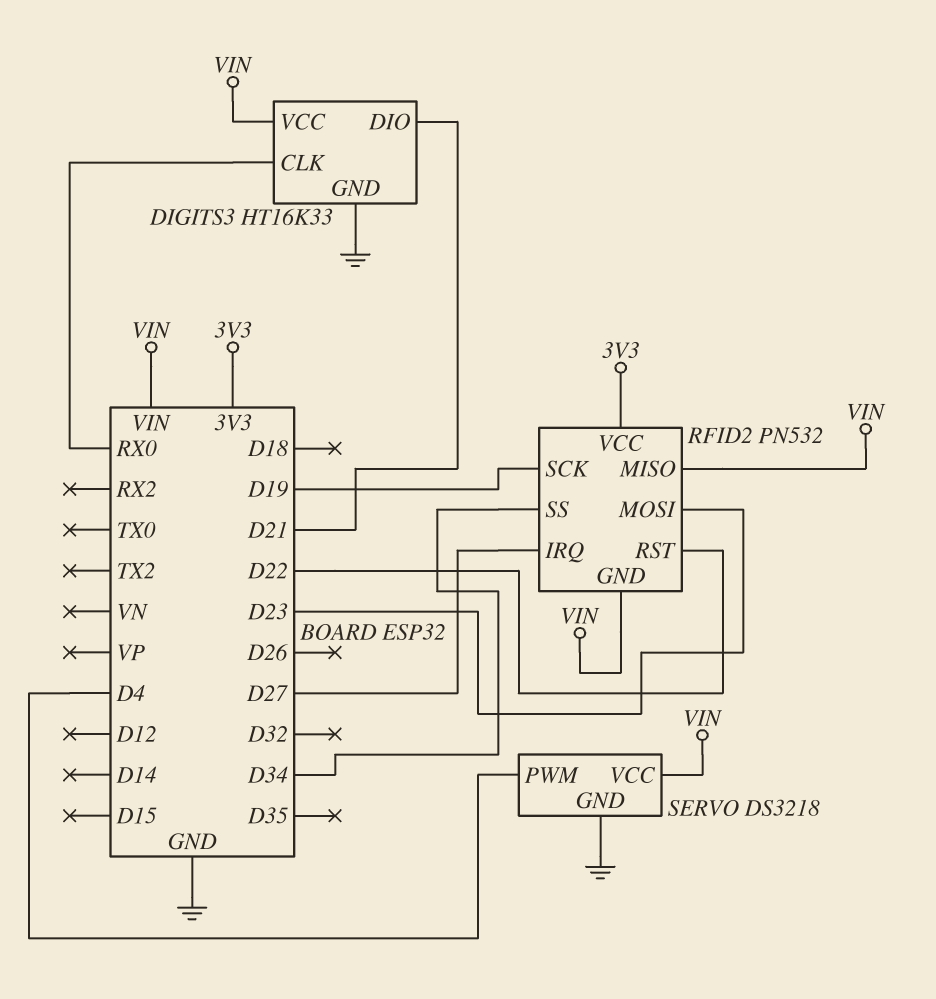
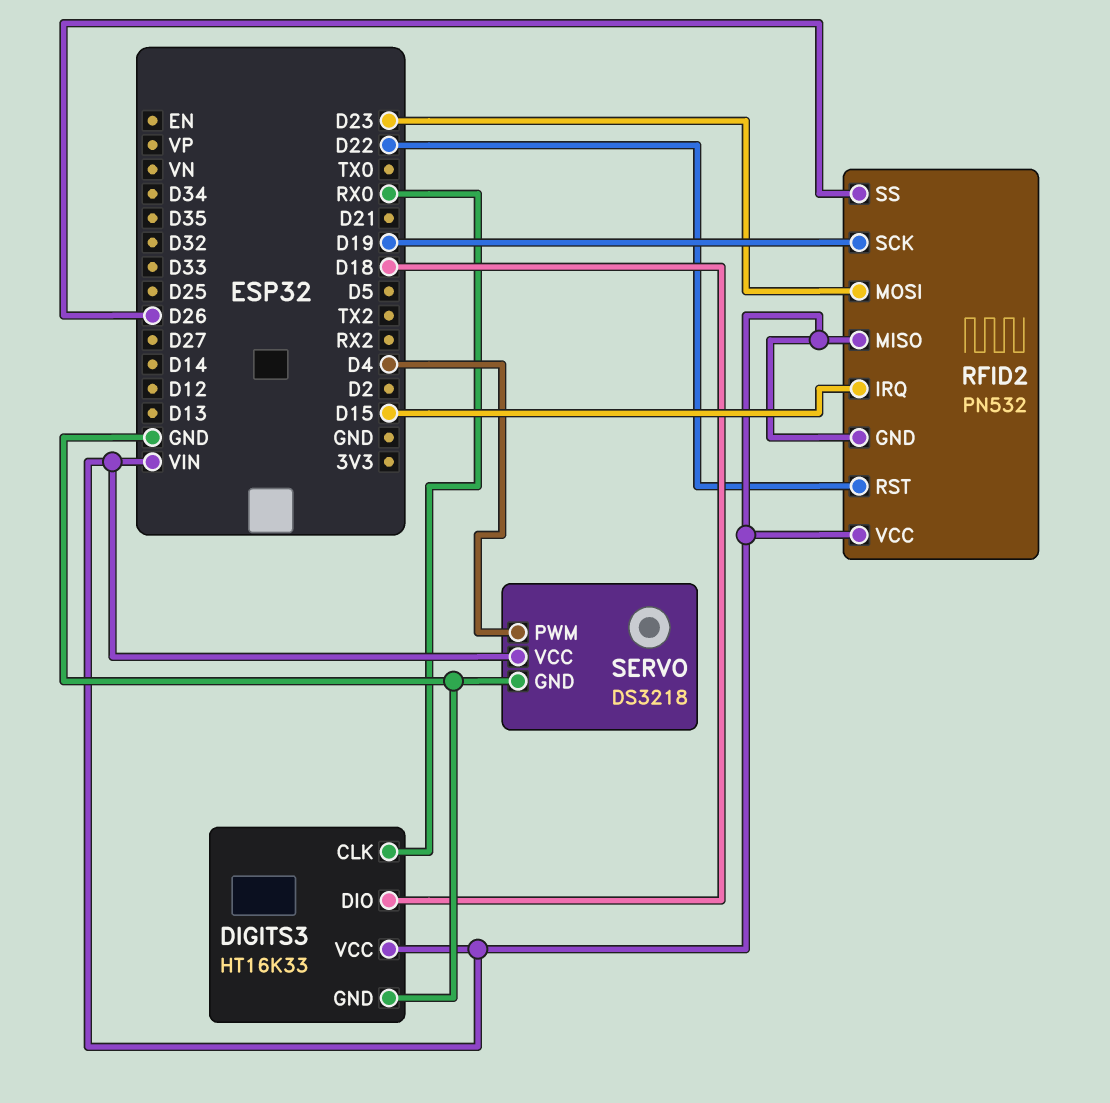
DIGITS3 pin DIO: D21 -> D18
RFID2 pin IRQ: D27 -> D15
RFID2 pin SS: D34 -> D26
RFID2 pin VCC: 3V3 -> VIN

